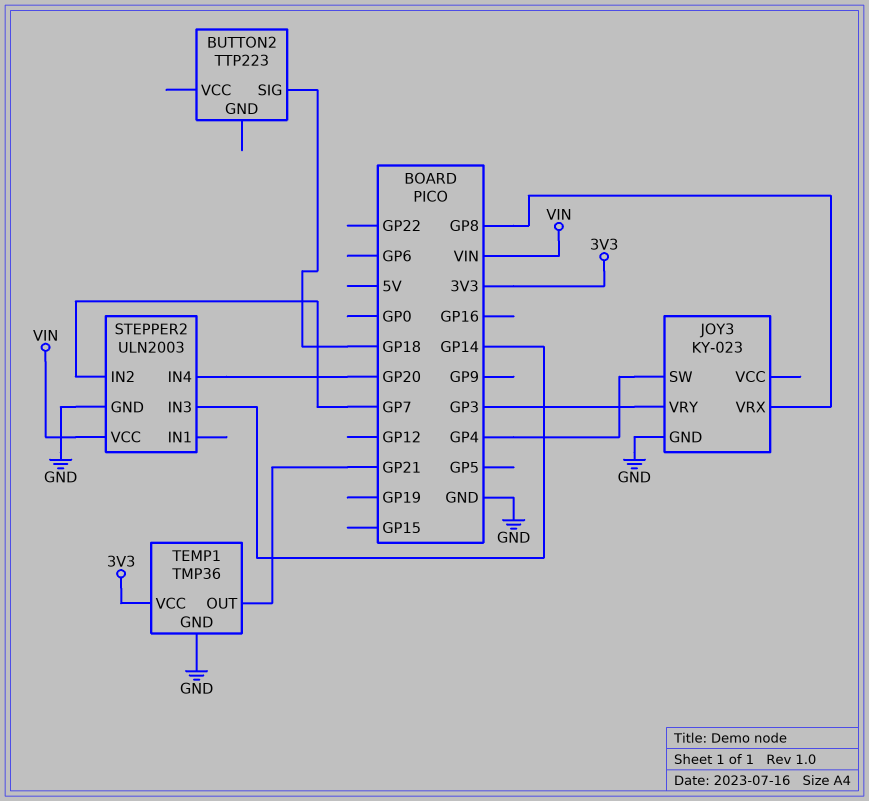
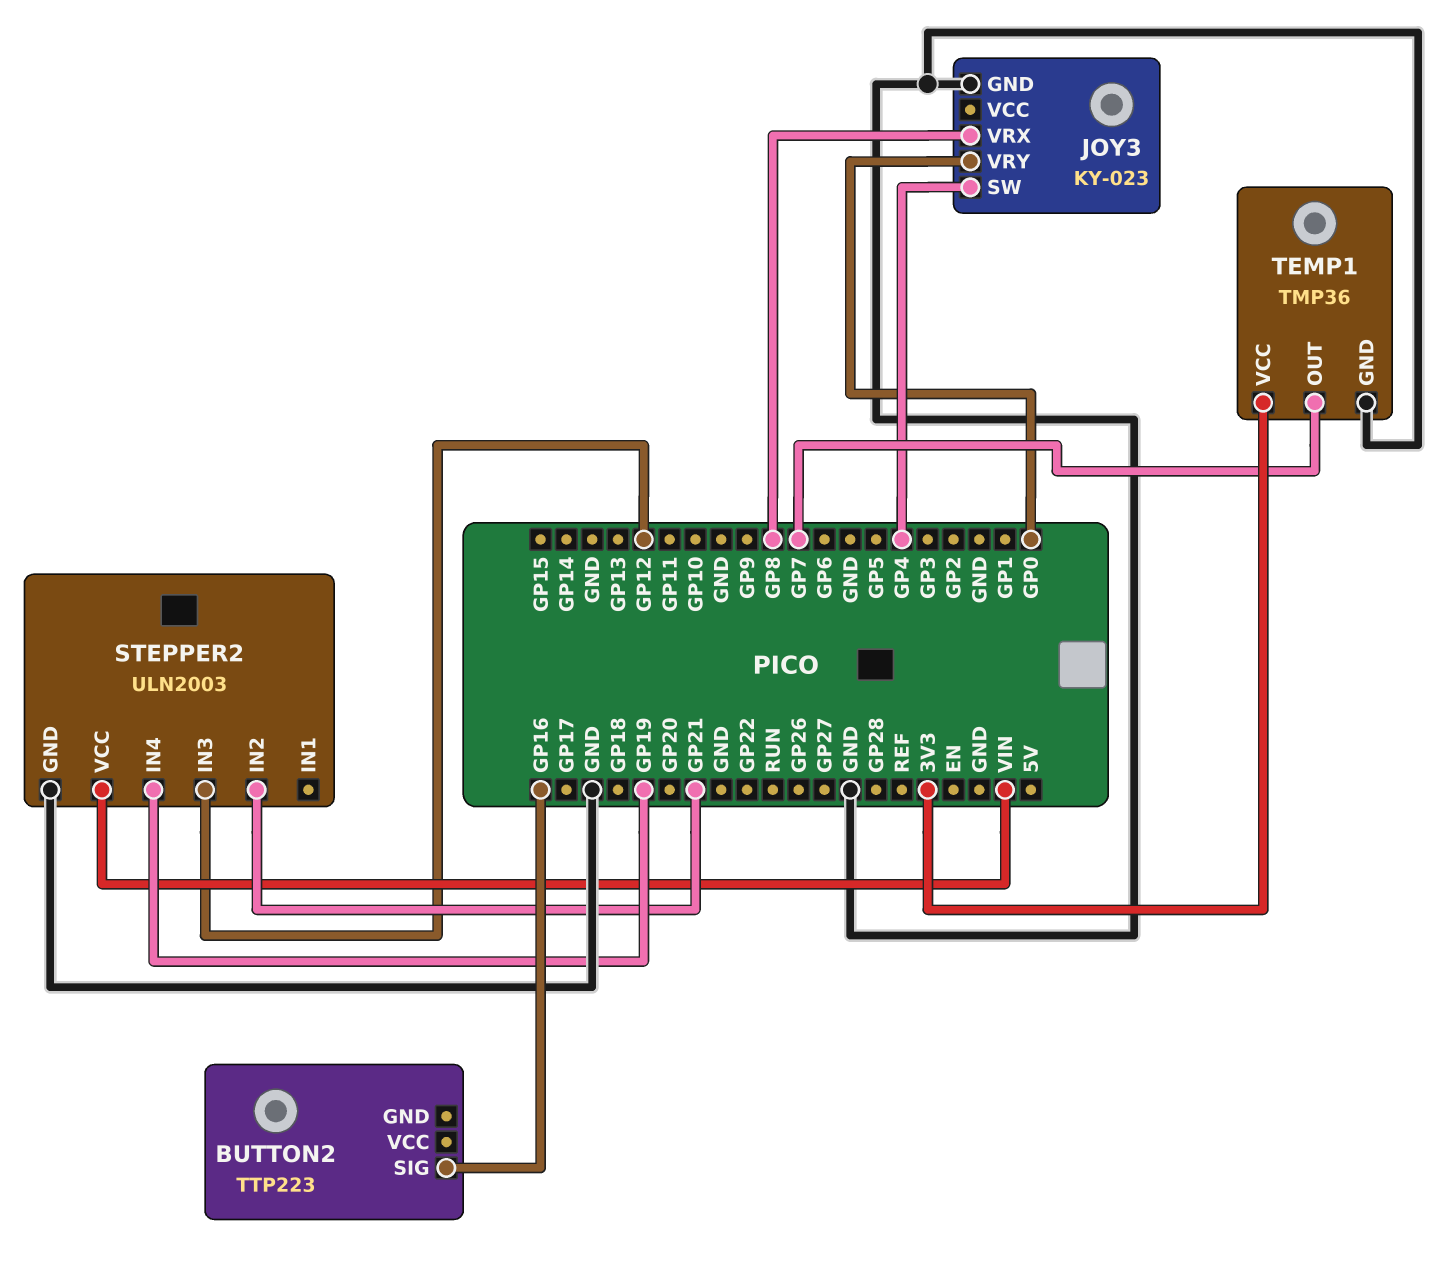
BUTTON2 pin SIG: GP18 -> GP16
JOY3 pin VRY: GP3 -> GP0
STEPPER2 pin IN2: GP7 -> GP21
STEPPER2 pin IN3: GP14 -> GP12
STEPPER2 pin IN4: GP20 -> GP19
TEMP1 pin OUT: GP21 -> GP7

